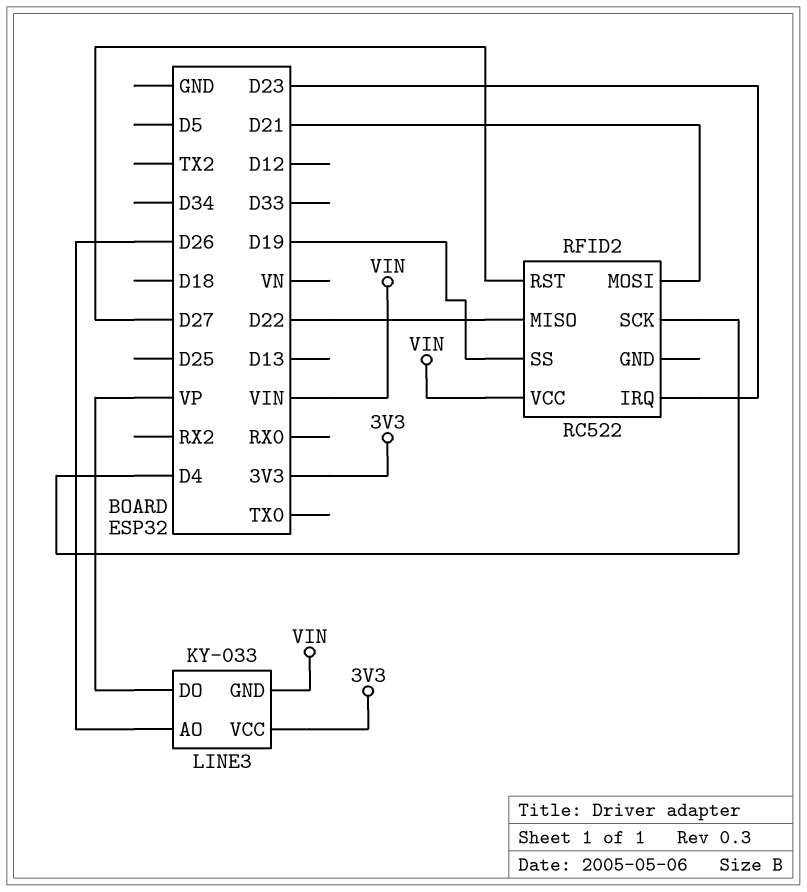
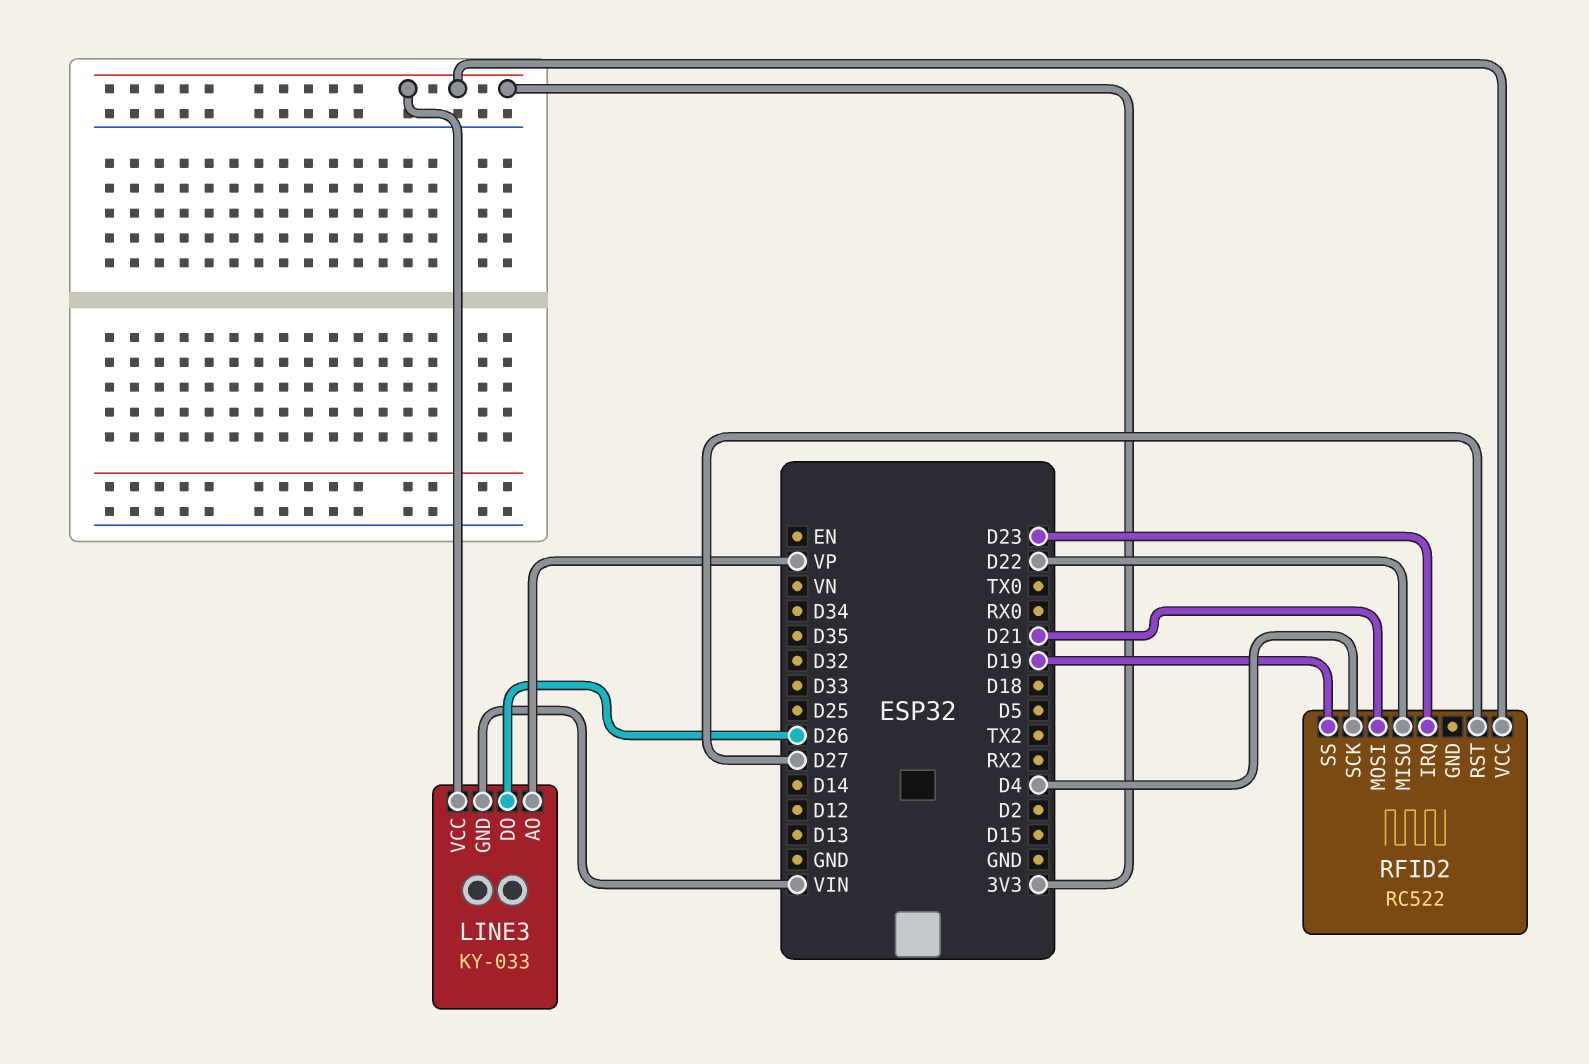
LINE3 pin AO: D26 -> VP
LINE3 pin DO: VP -> D26
RFID2 pin VCC: VIN -> 3V3

